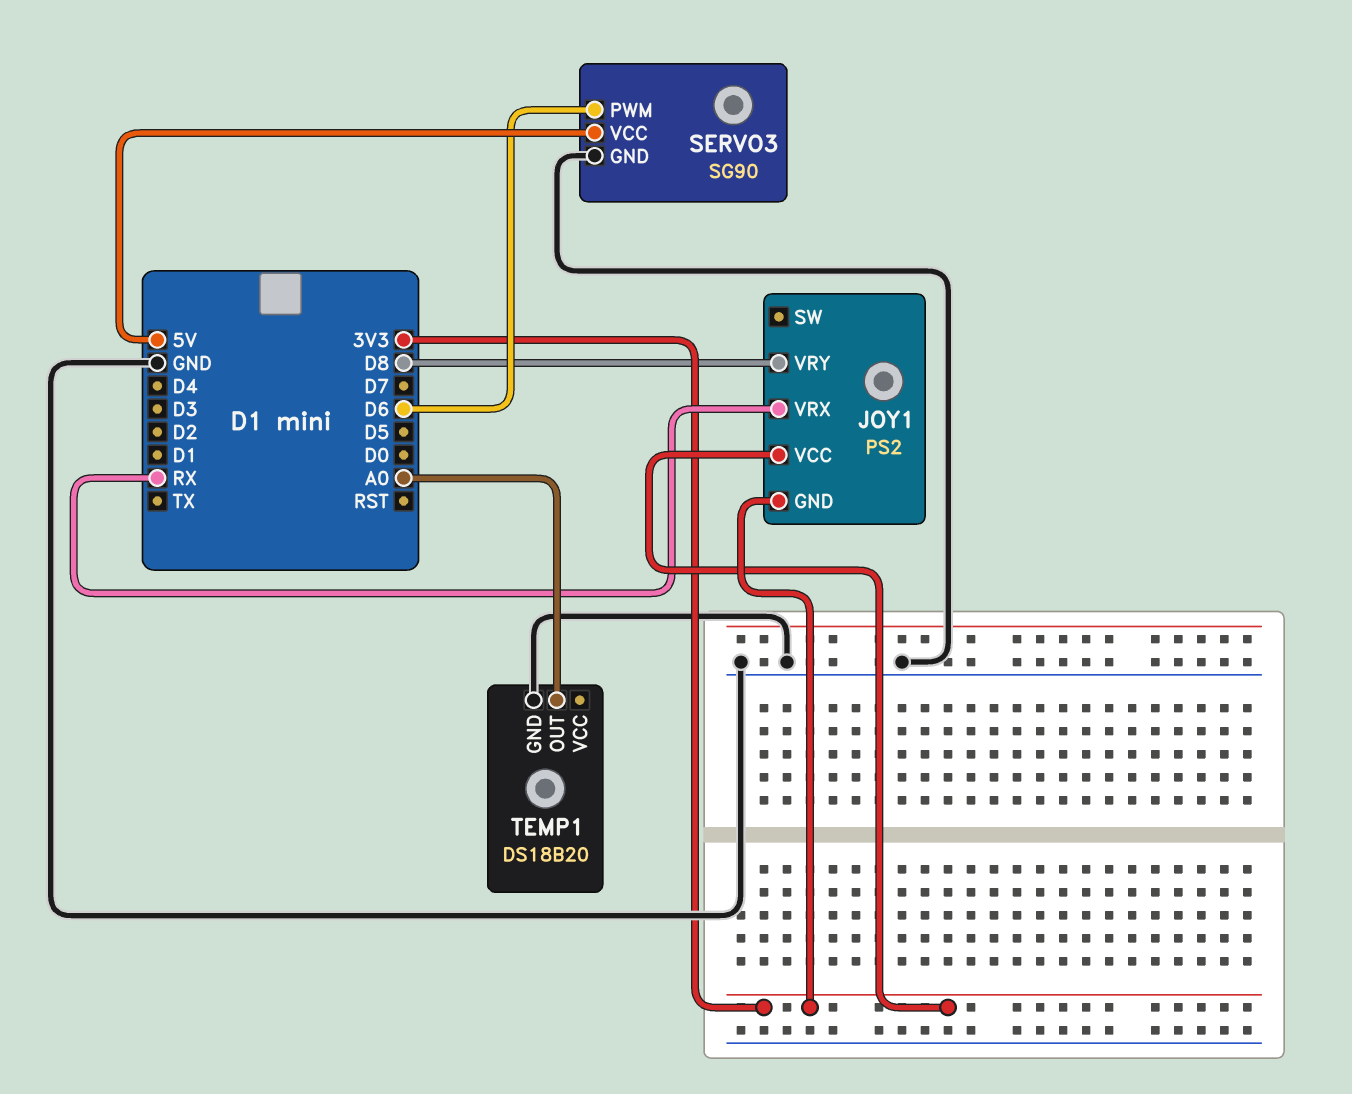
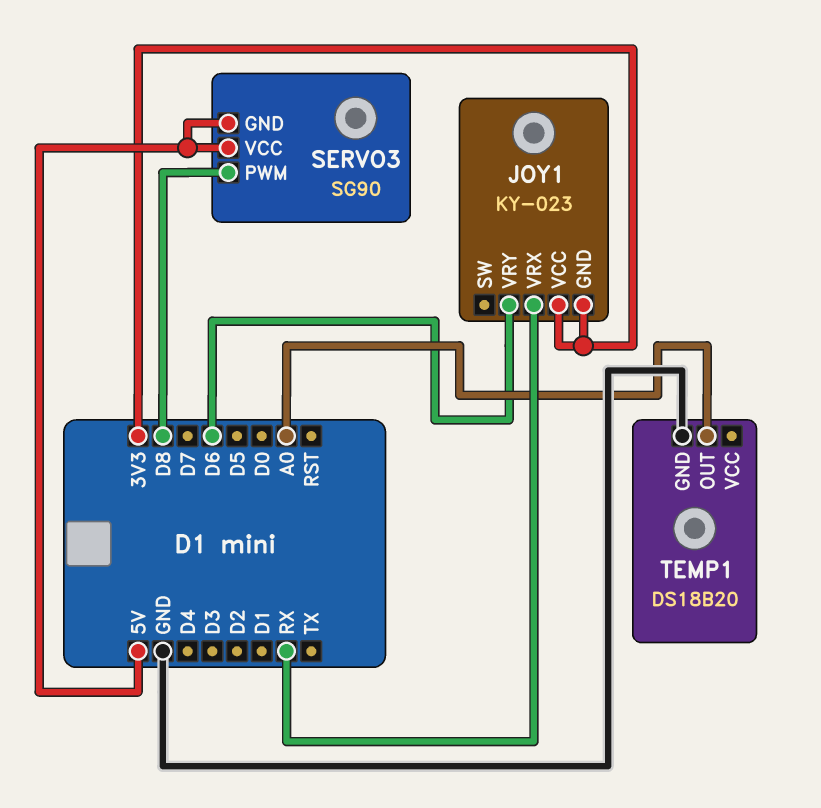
JOY1: PS2 -> KY-023
JOY1 pin VRY: D8 -> D6
SERVO3 pin GND: GND -> 5V
SERVO3 pin PWM: D6 -> D8

